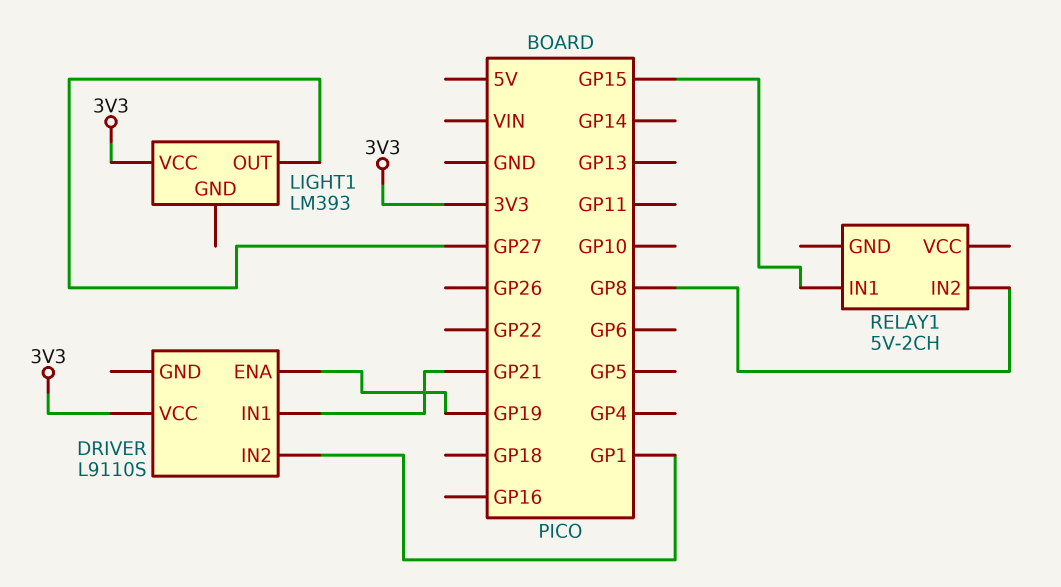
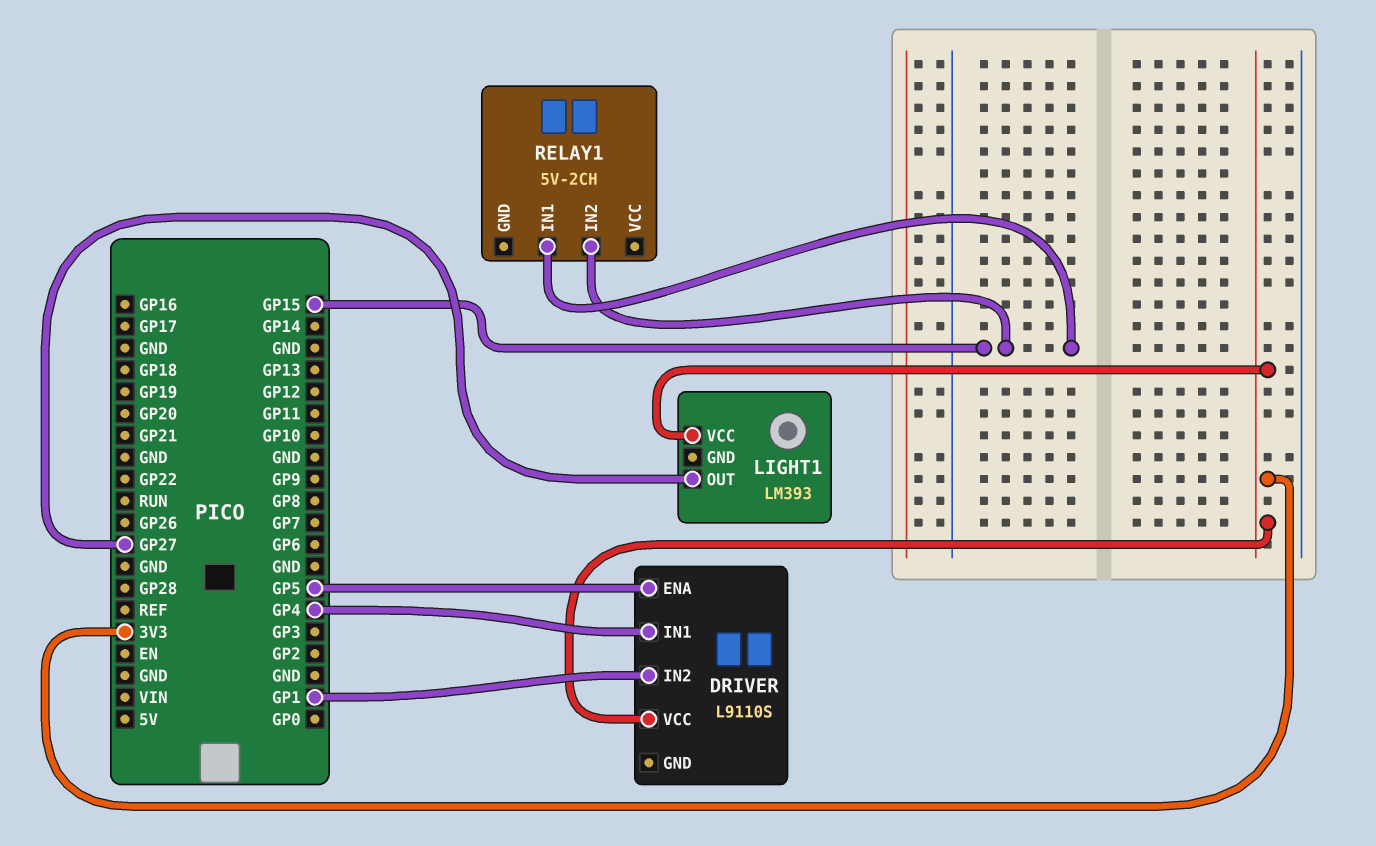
DRIVER pin ENA: GP19 -> GP5
DRIVER pin IN1: GP21 -> GP4
RELAY1 pin IN2: GP8 -> GP15

